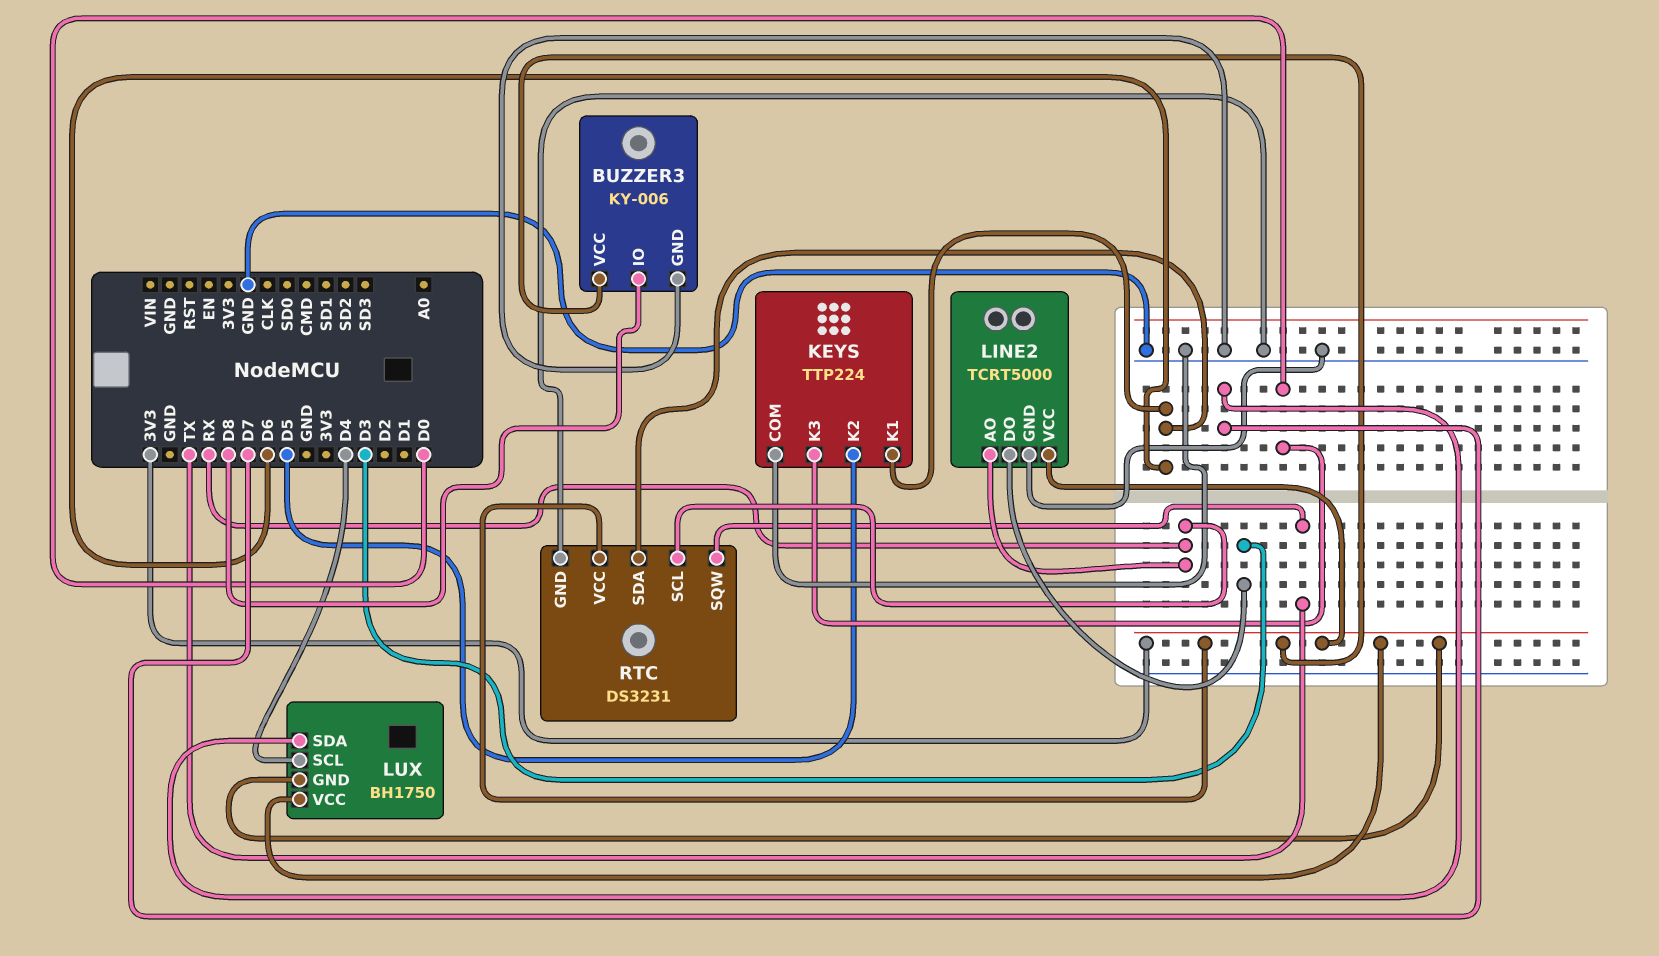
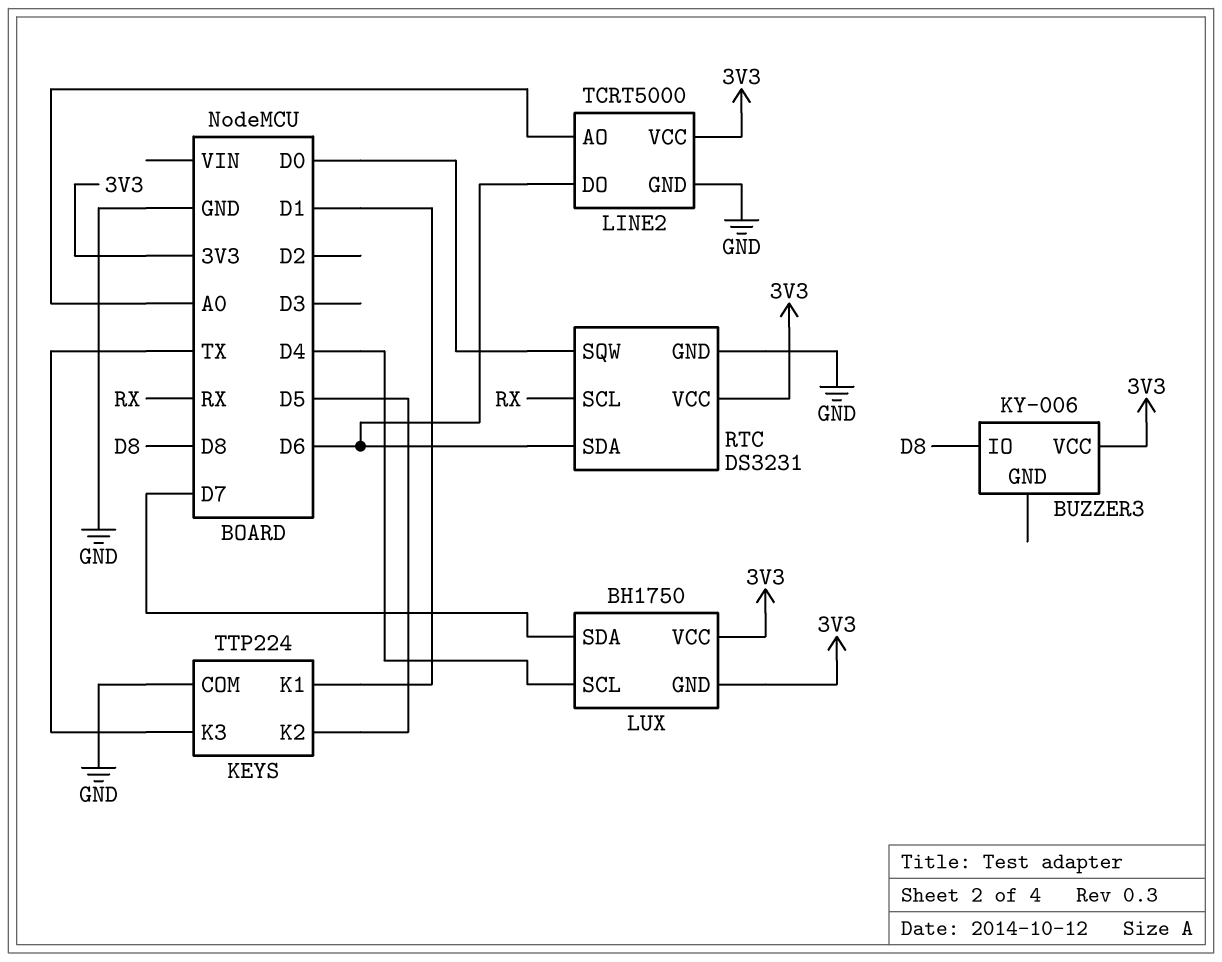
BUZZER3 pin GND: GND -> none
KEYS pin K1: D6 -> D1
KEYS pin K3: D0 -> TX
LINE2 pin AO: RX -> A0
LINE2 pin DO: D3 -> D6
RTC pin SQW: TX -> D0

